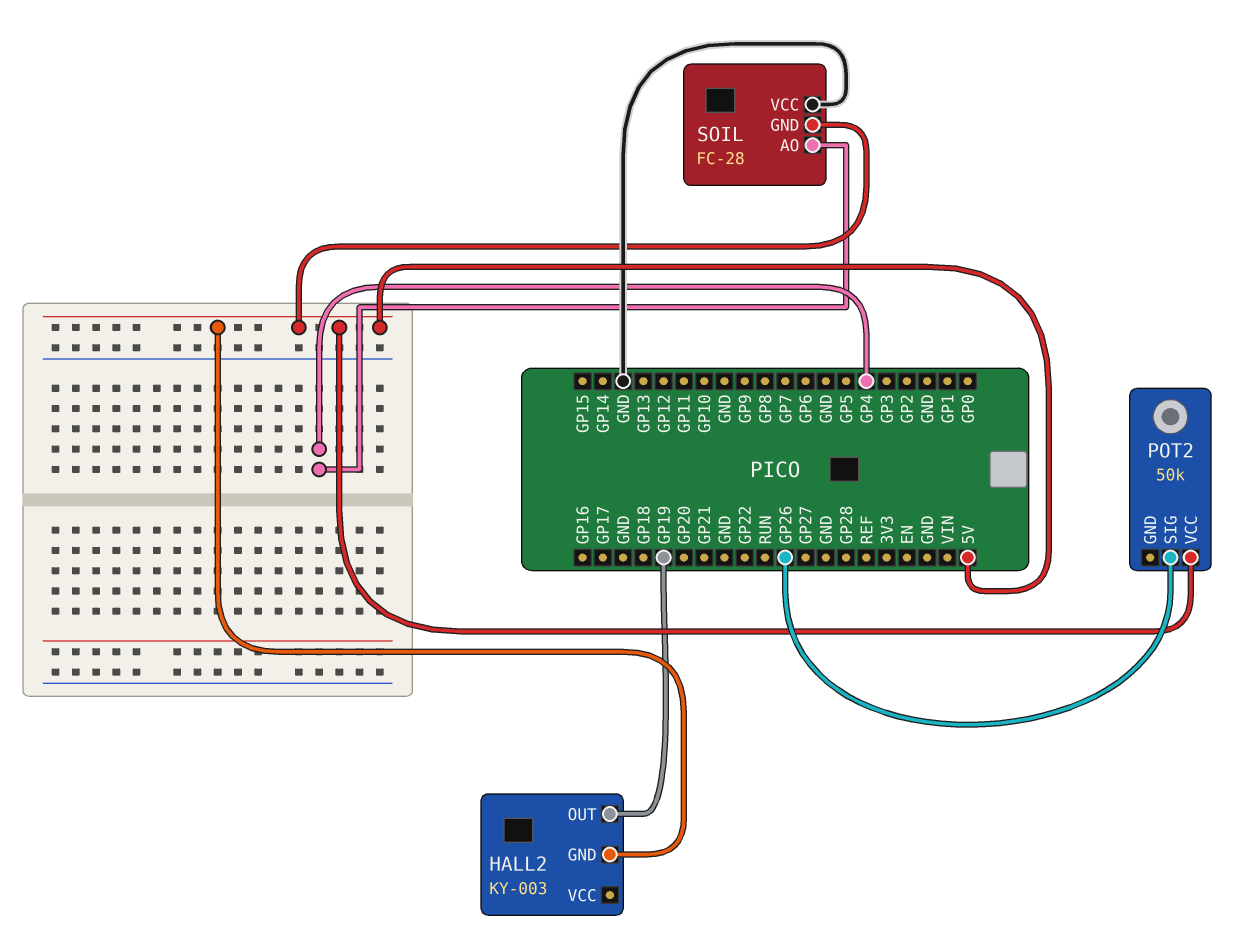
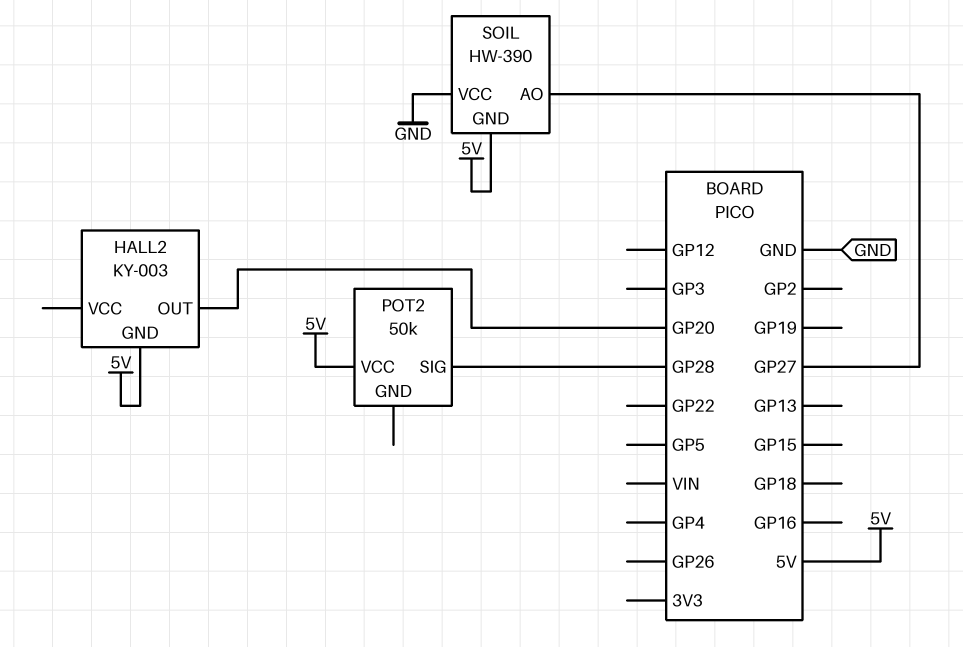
HALL2 pin OUT: GP19 -> GP20
POT2 pin SIG: GP26 -> GP28
SOIL: FC-28 -> HW-390
SOIL pin AO: GP4 -> GP27

